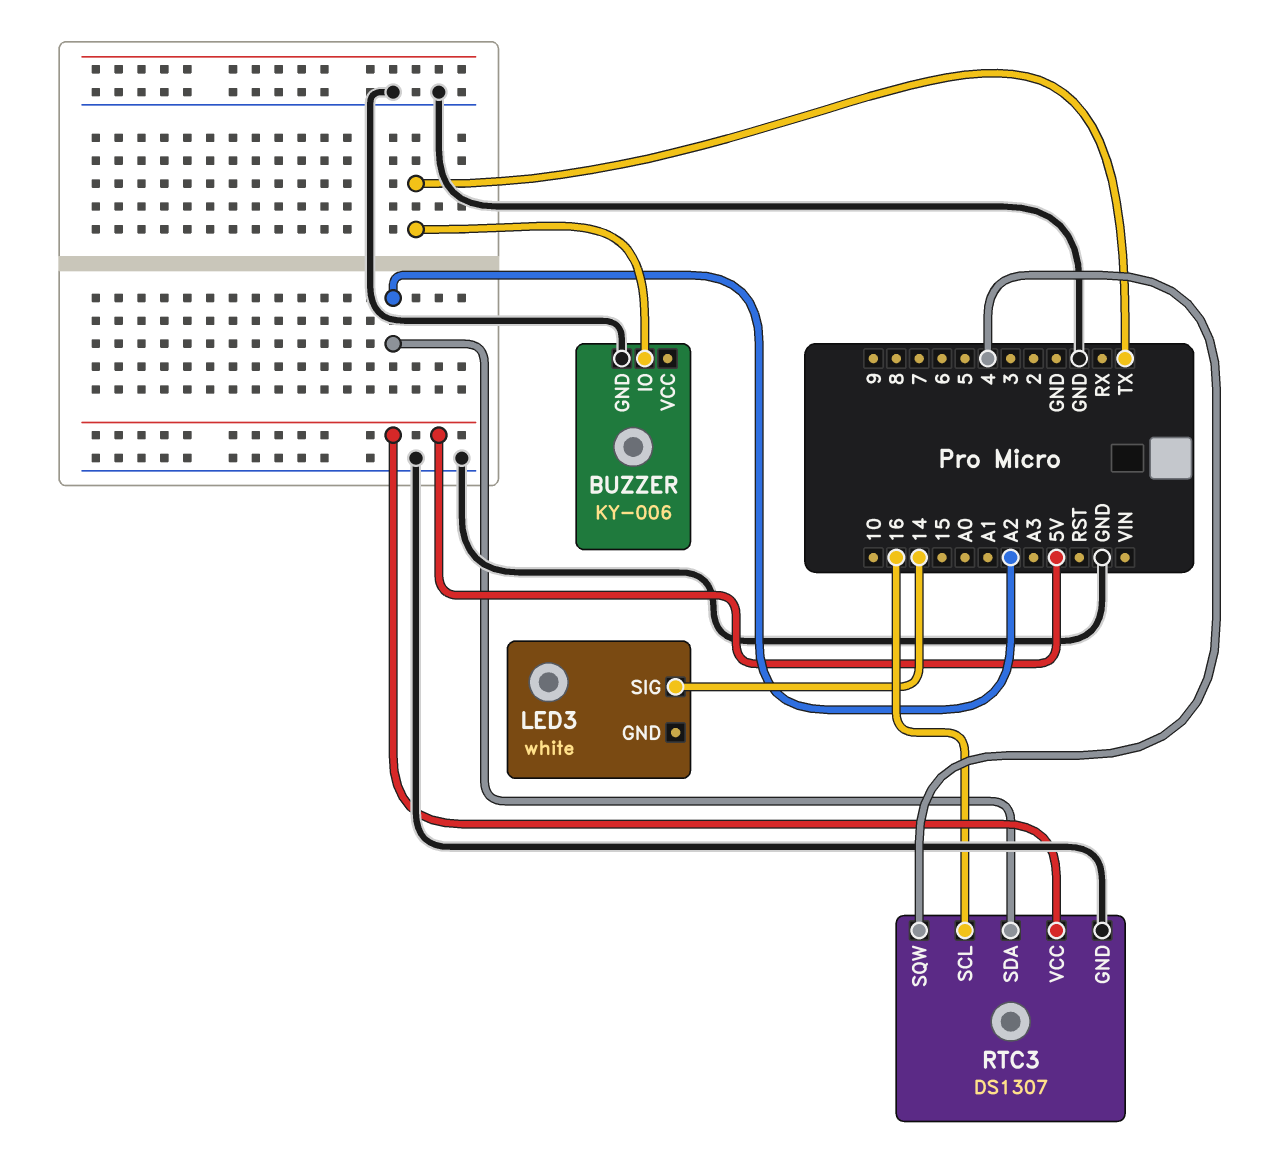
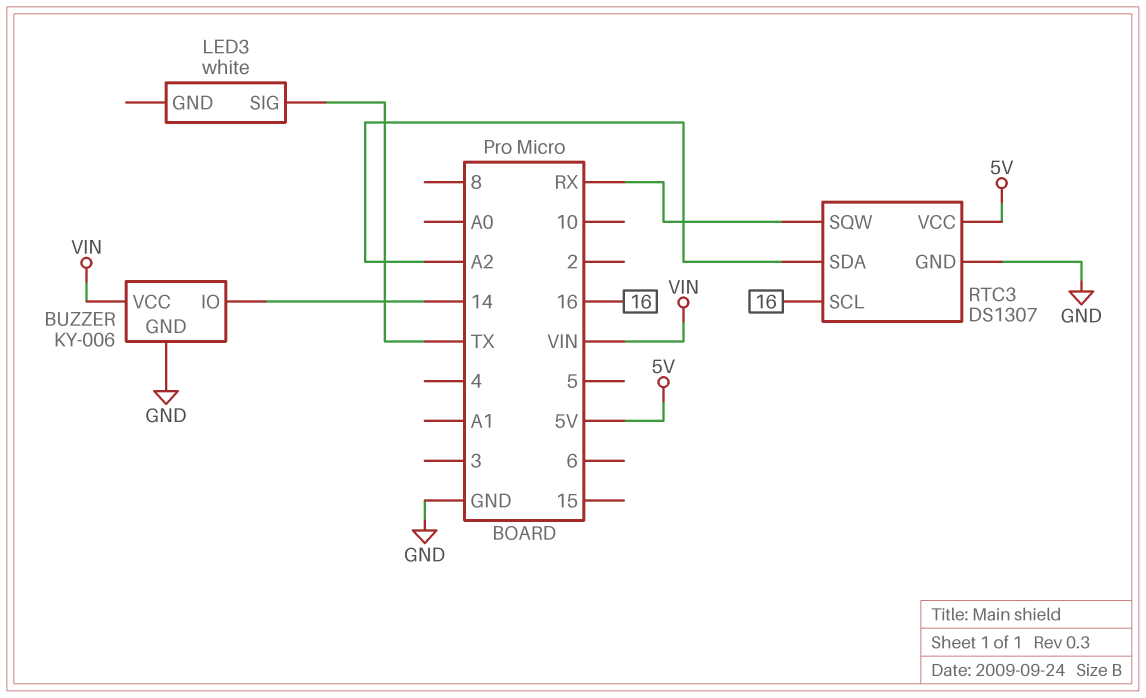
BUZZER pin IO: TX -> 14
BUZZER pin VCC: none -> VIN
LED3 pin SIG: 14 -> TX
RTC3 pin SQW: 4 -> RX

